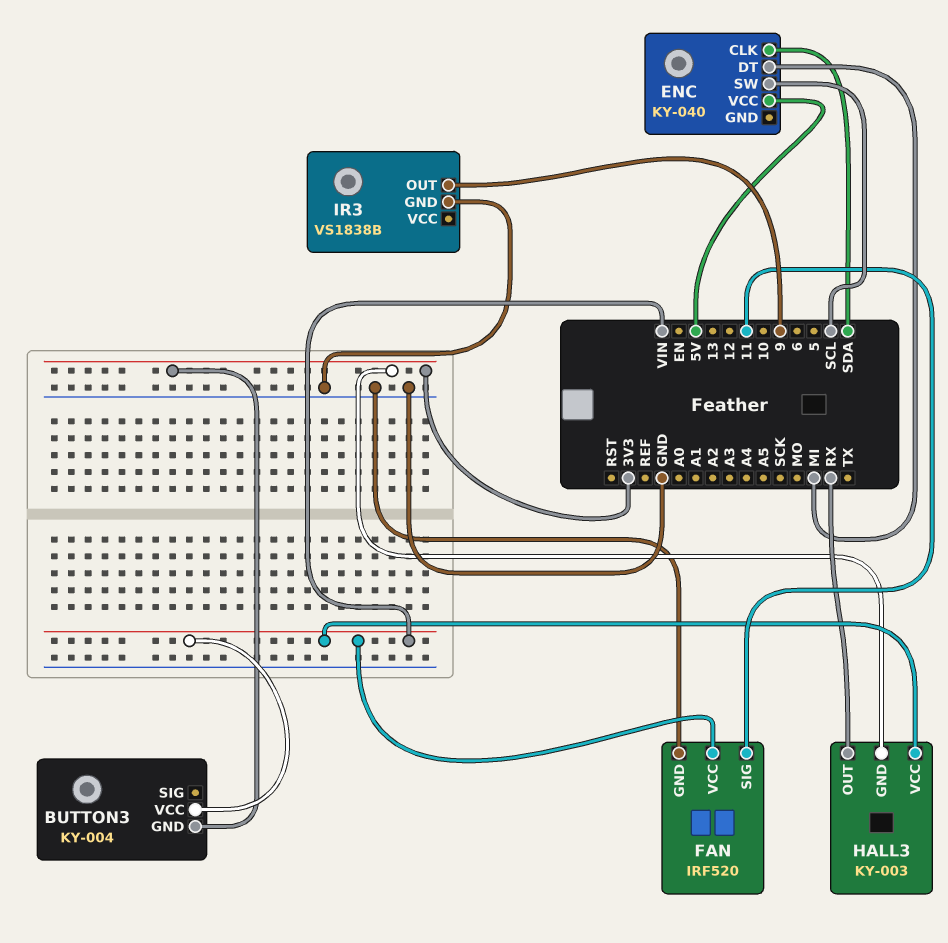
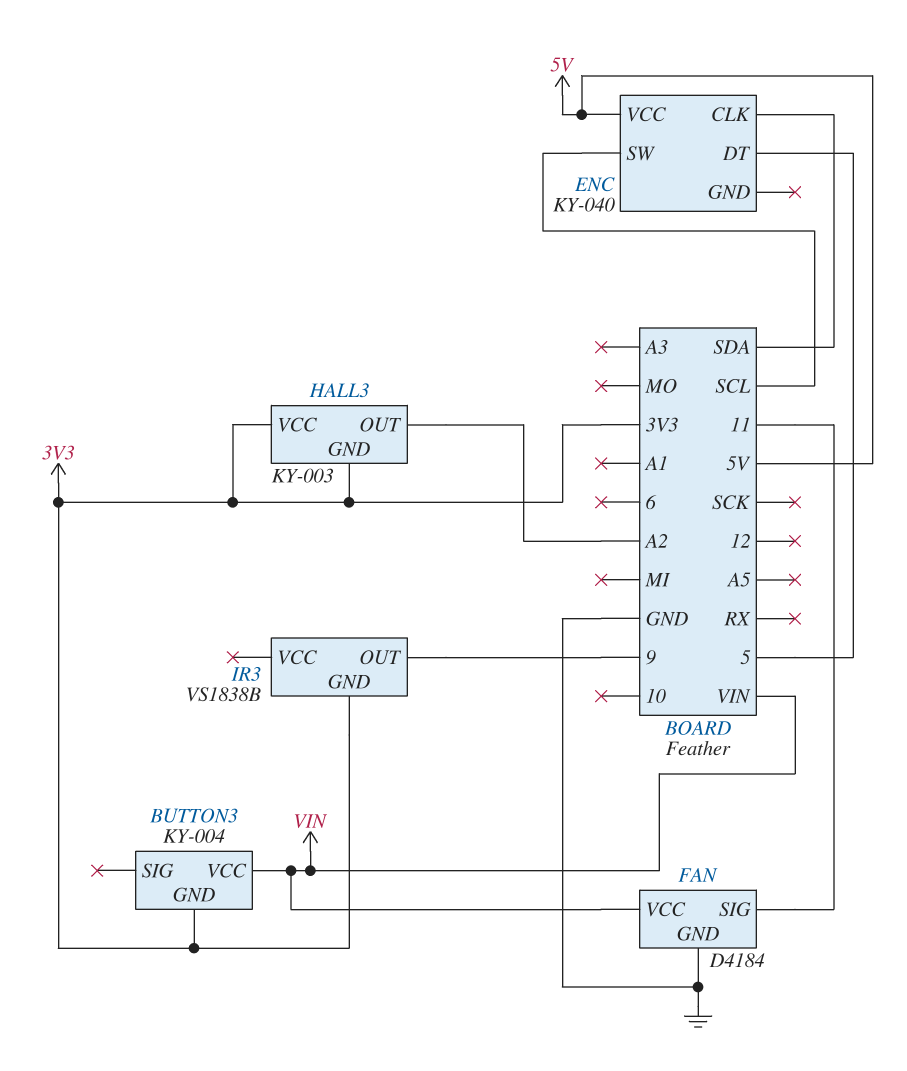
ENC pin DT: MI -> 5
FAN: IRF520 -> D4184
HALL3 pin OUT: RX -> A2
HALL3 pin VCC: VIN -> 3V3
IR3 pin GND: GND -> 3V3

